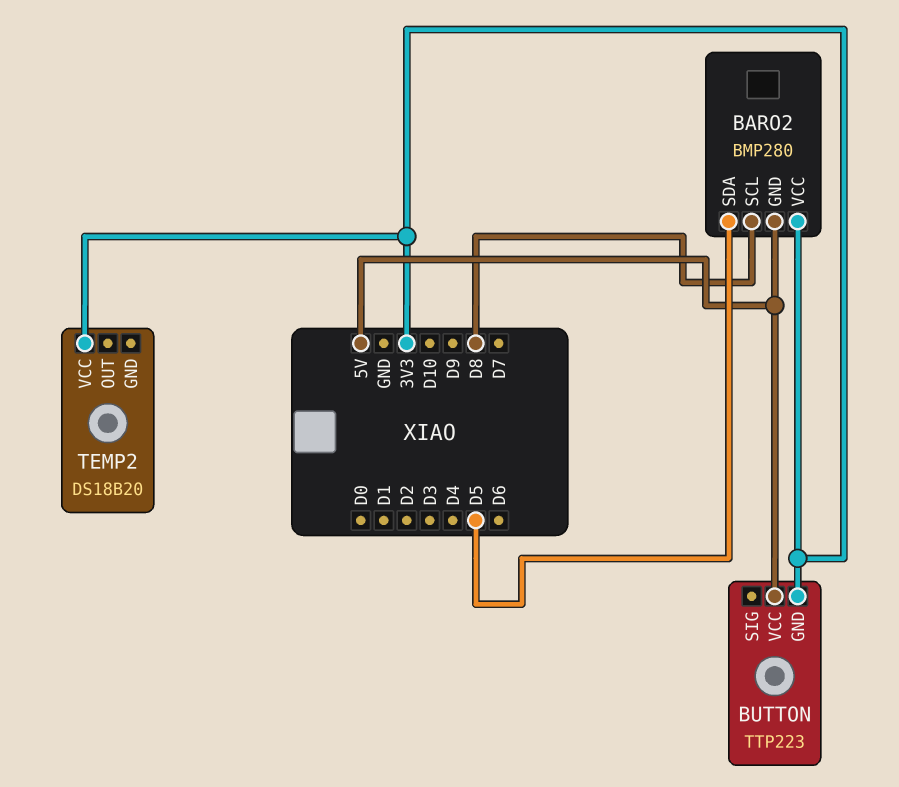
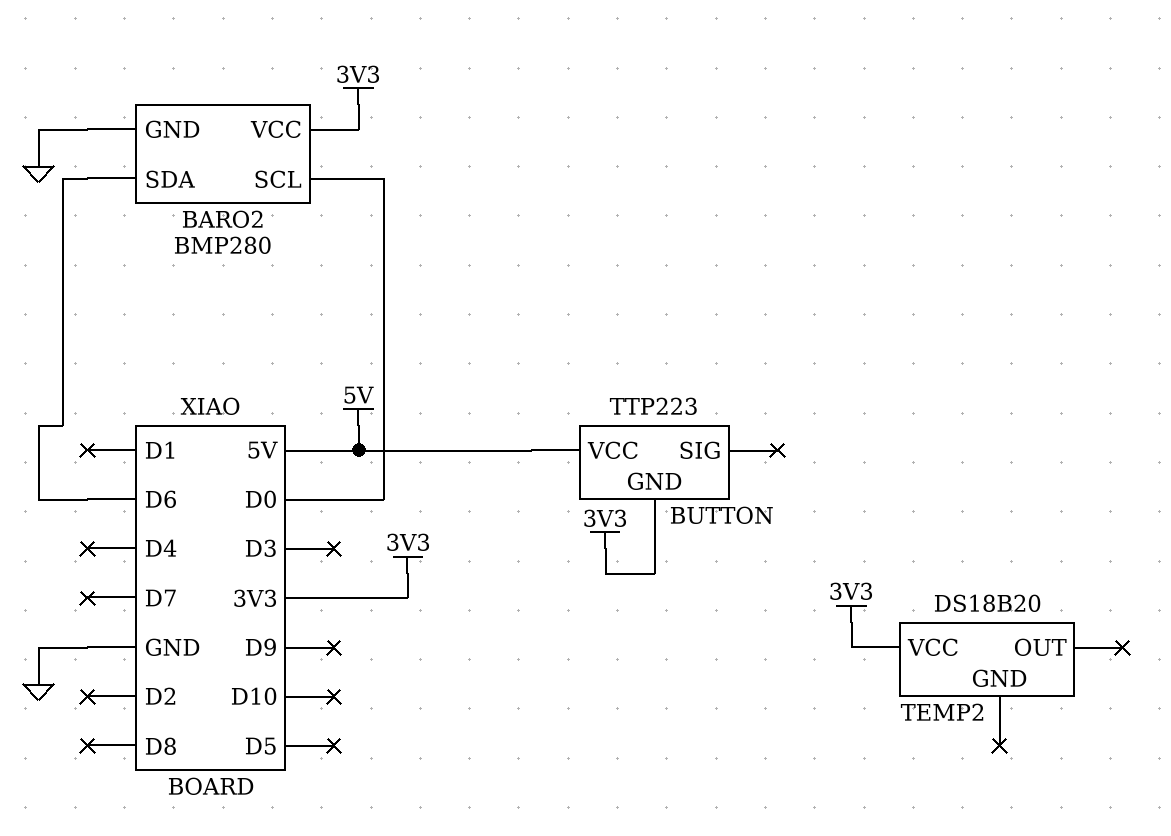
BARO2 pin GND: 5V -> GND
BARO2 pin SCL: D8 -> D0
BARO2 pin SDA: D5 -> D6

